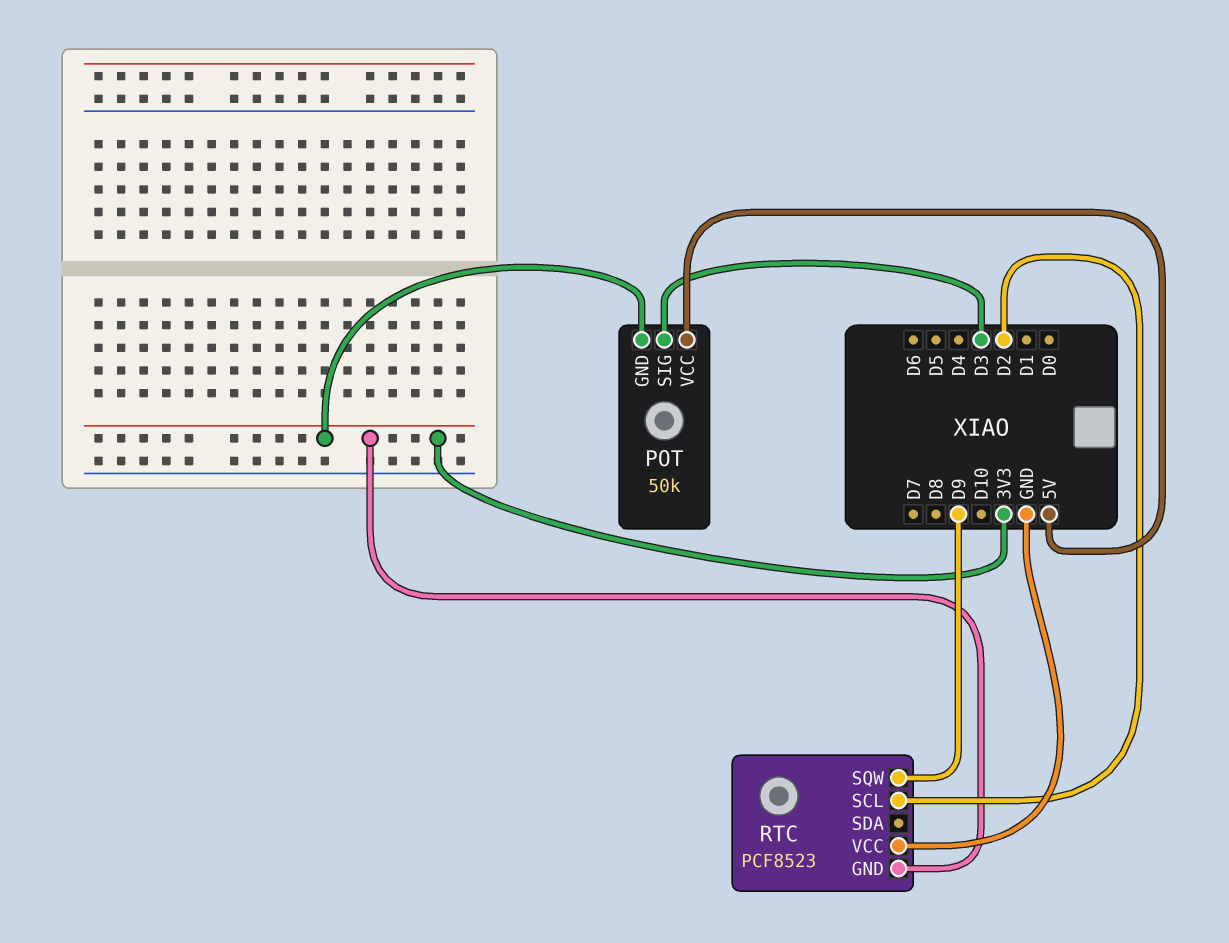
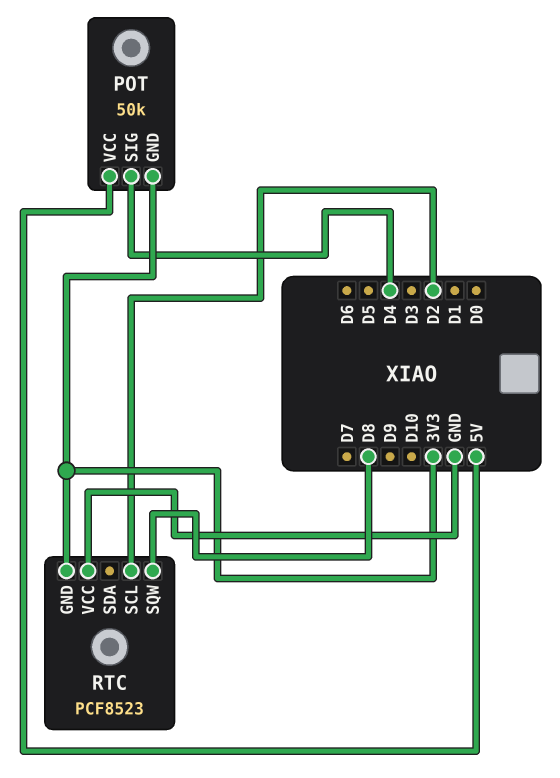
POT pin SIG: D3 -> D4
RTC pin SQW: D9 -> D8

